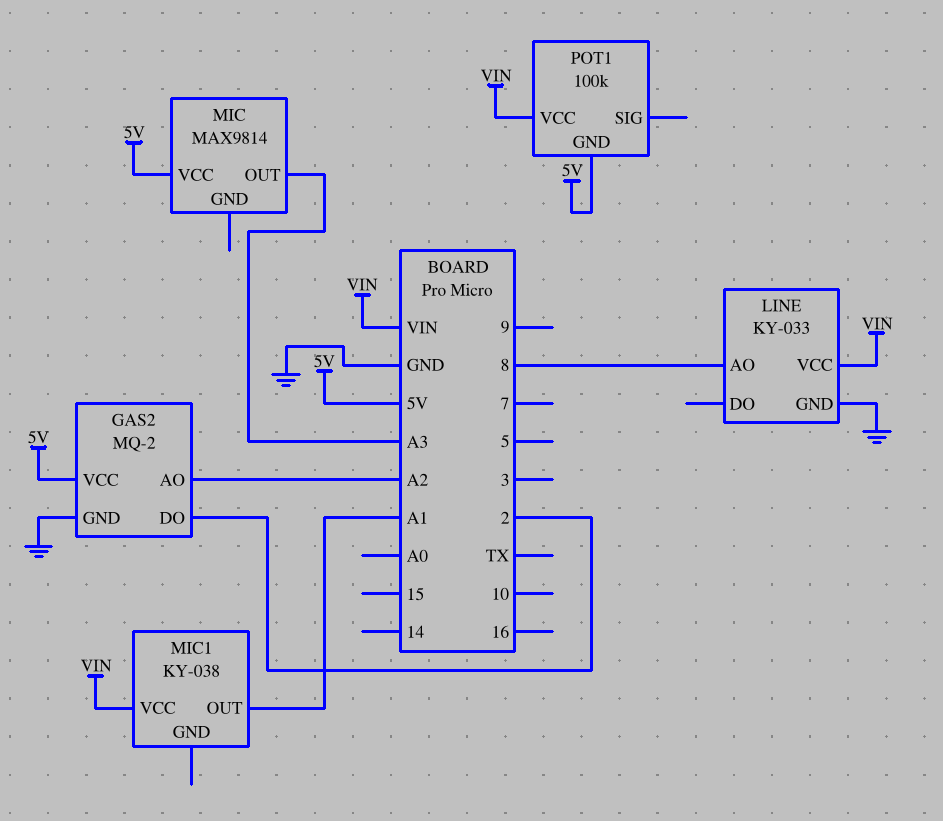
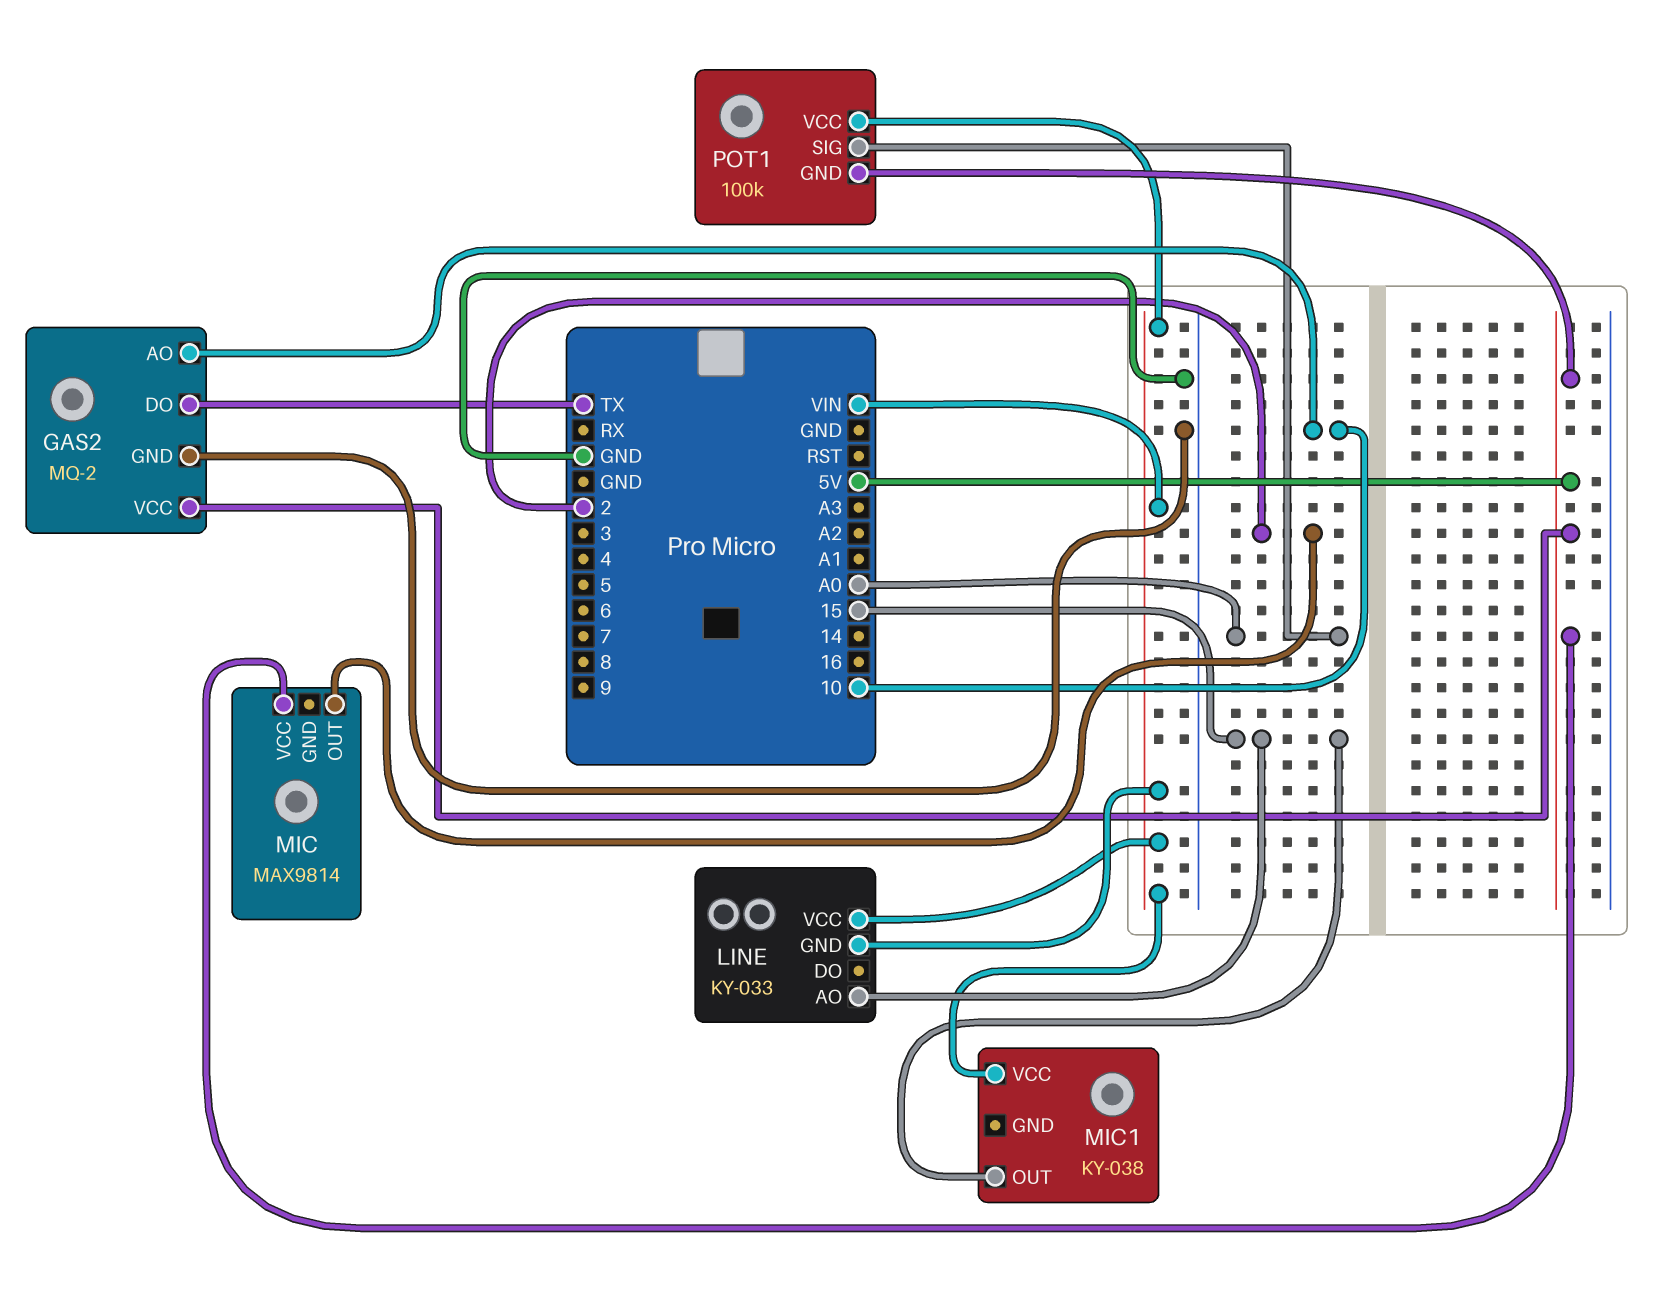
GAS2 pin AO: A2 -> 10
GAS2 pin DO: 2 -> TX
LINE pin AO: 8 -> 15
LINE pin GND: GND -> VIN
MIC pin OUT: A3 -> 2
MIC1 pin OUT: A1 -> 15
POT1 pin SIG: none -> A0

